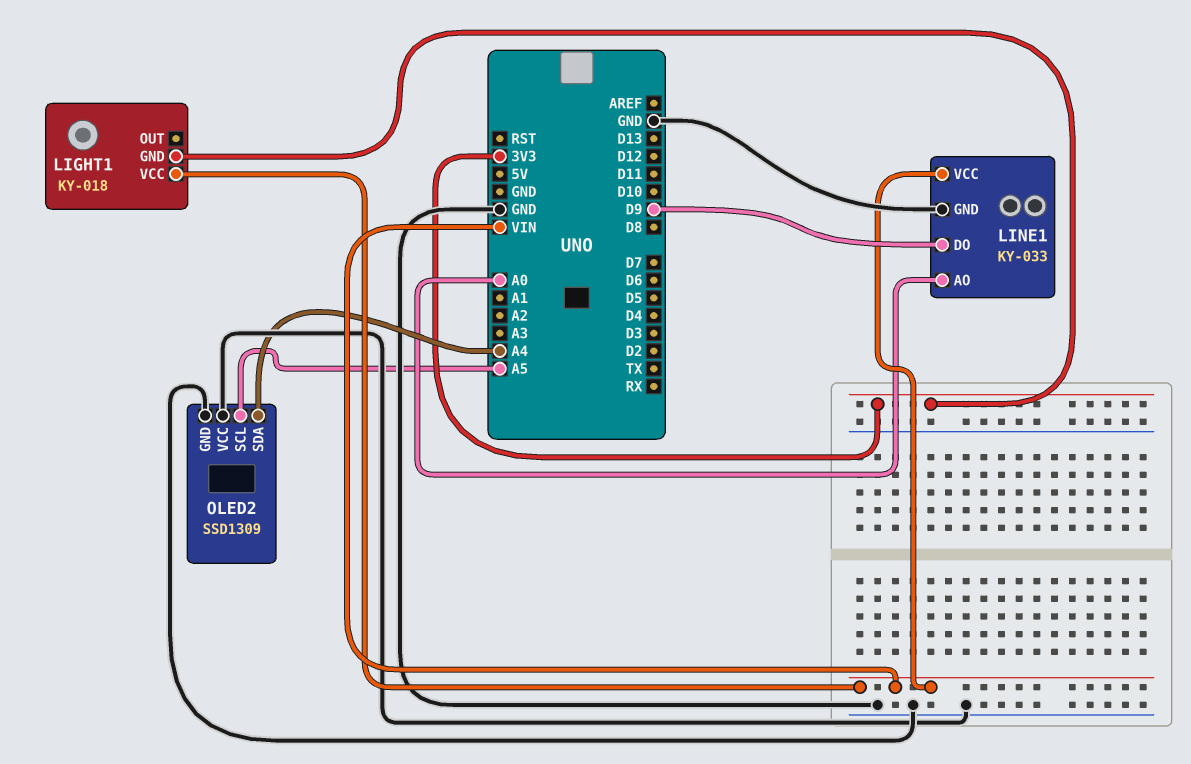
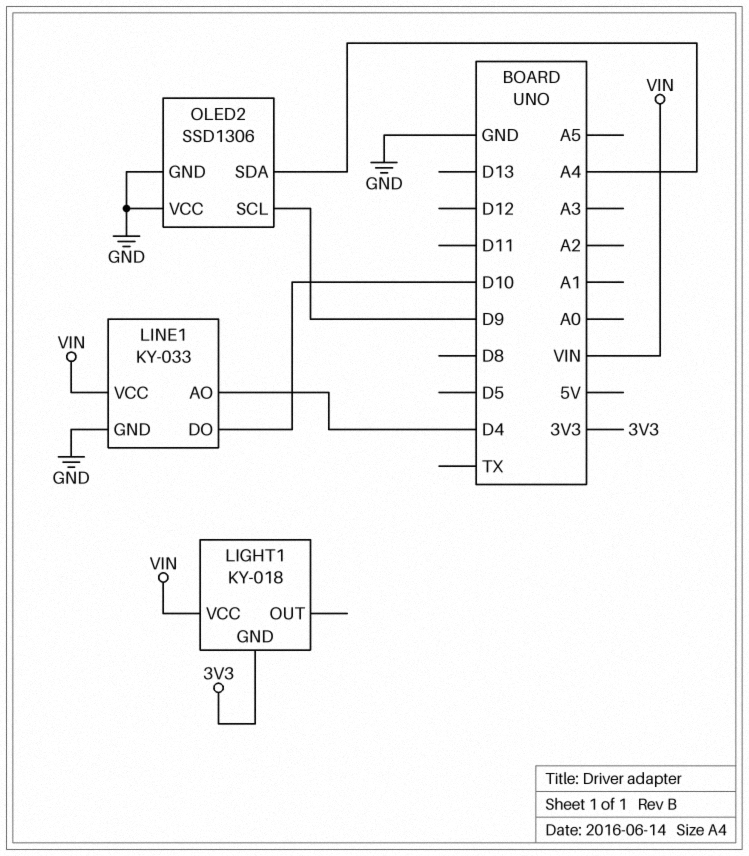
LINE1 pin AO: A0 -> D4
LINE1 pin DO: D9 -> D10
OLED2: SSD1309 -> SSD1306
OLED2 pin SCL: A5 -> D9

